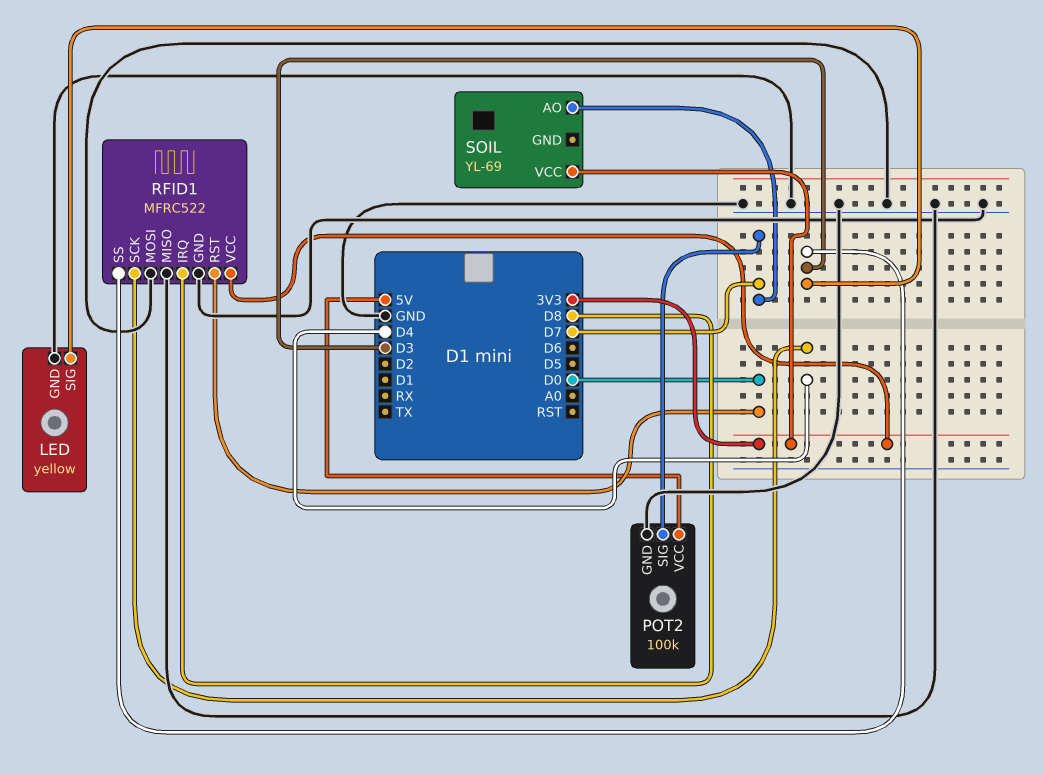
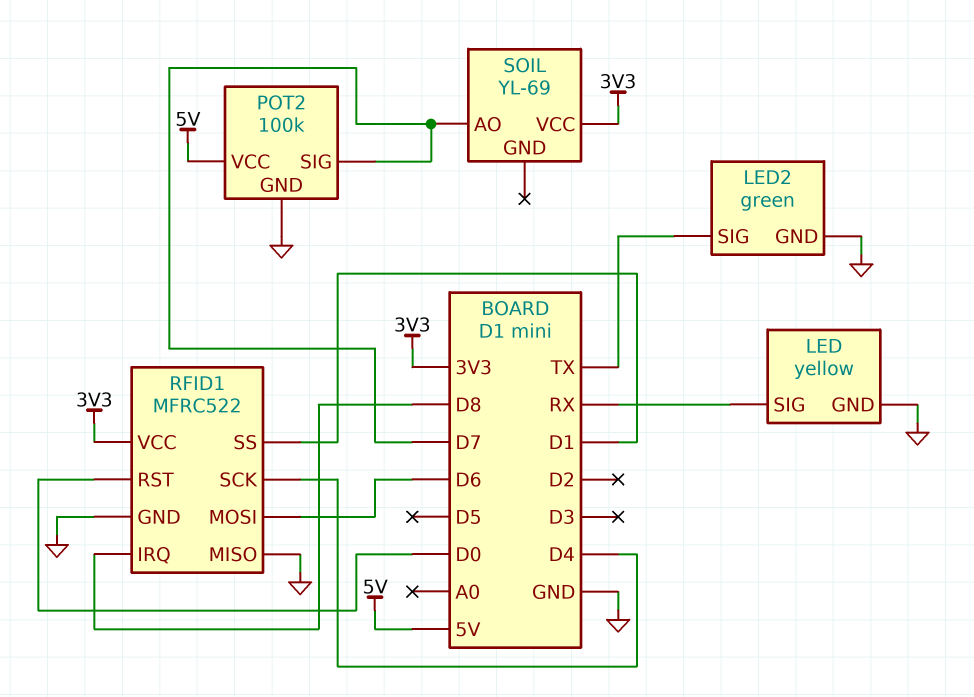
LED pin SIG: D3 -> RX
LED2: none -> green
LED2 pin GND: none -> GND
LED2 pin SIG: none -> TX
RFID1 pin MOSI: GND -> D6
RFID1 pin SS: D3 -> D1

